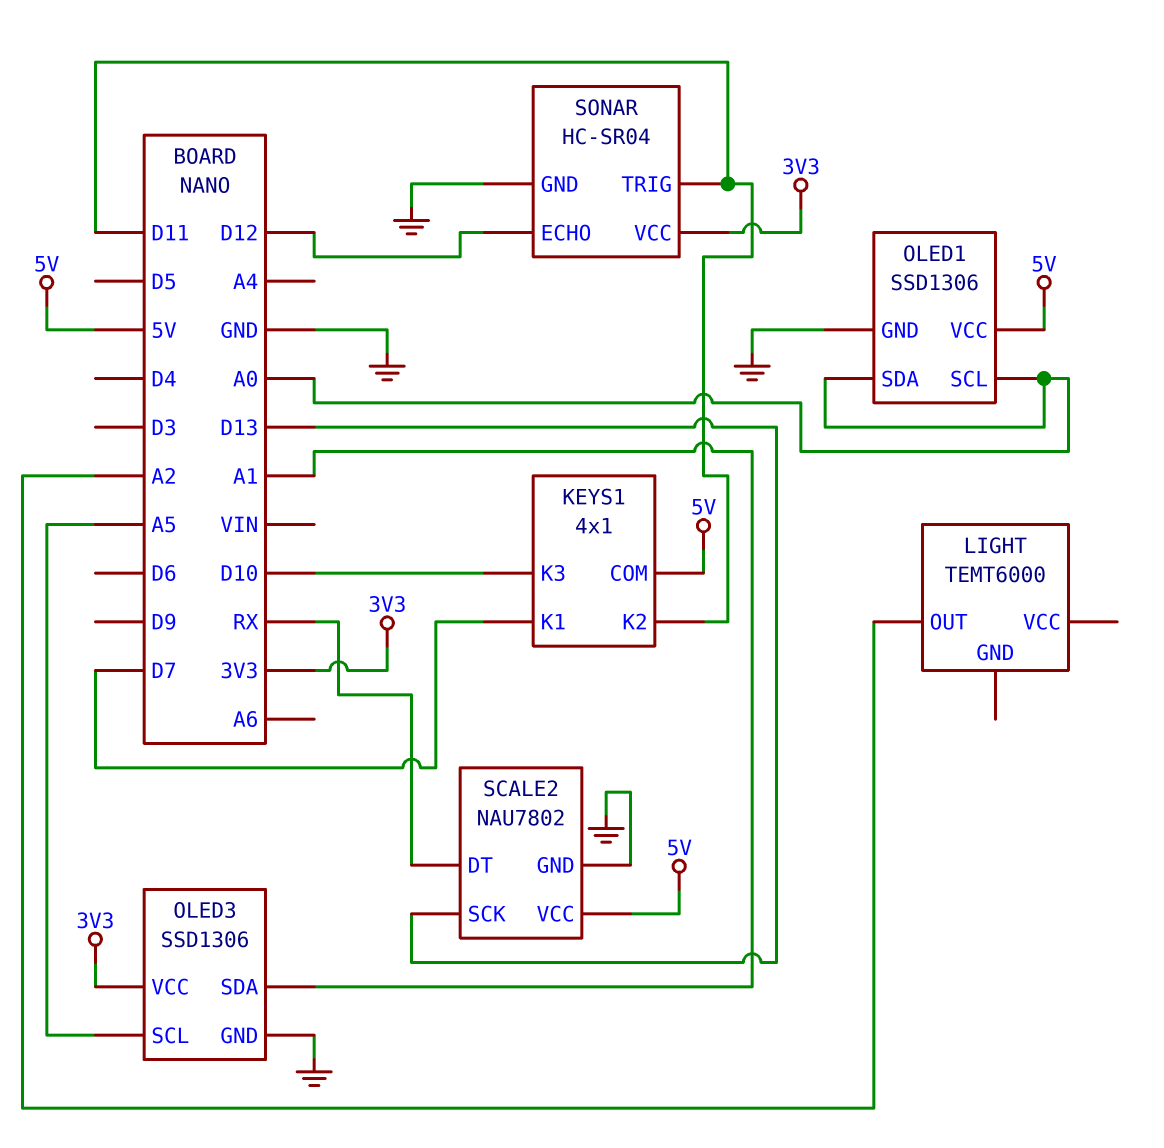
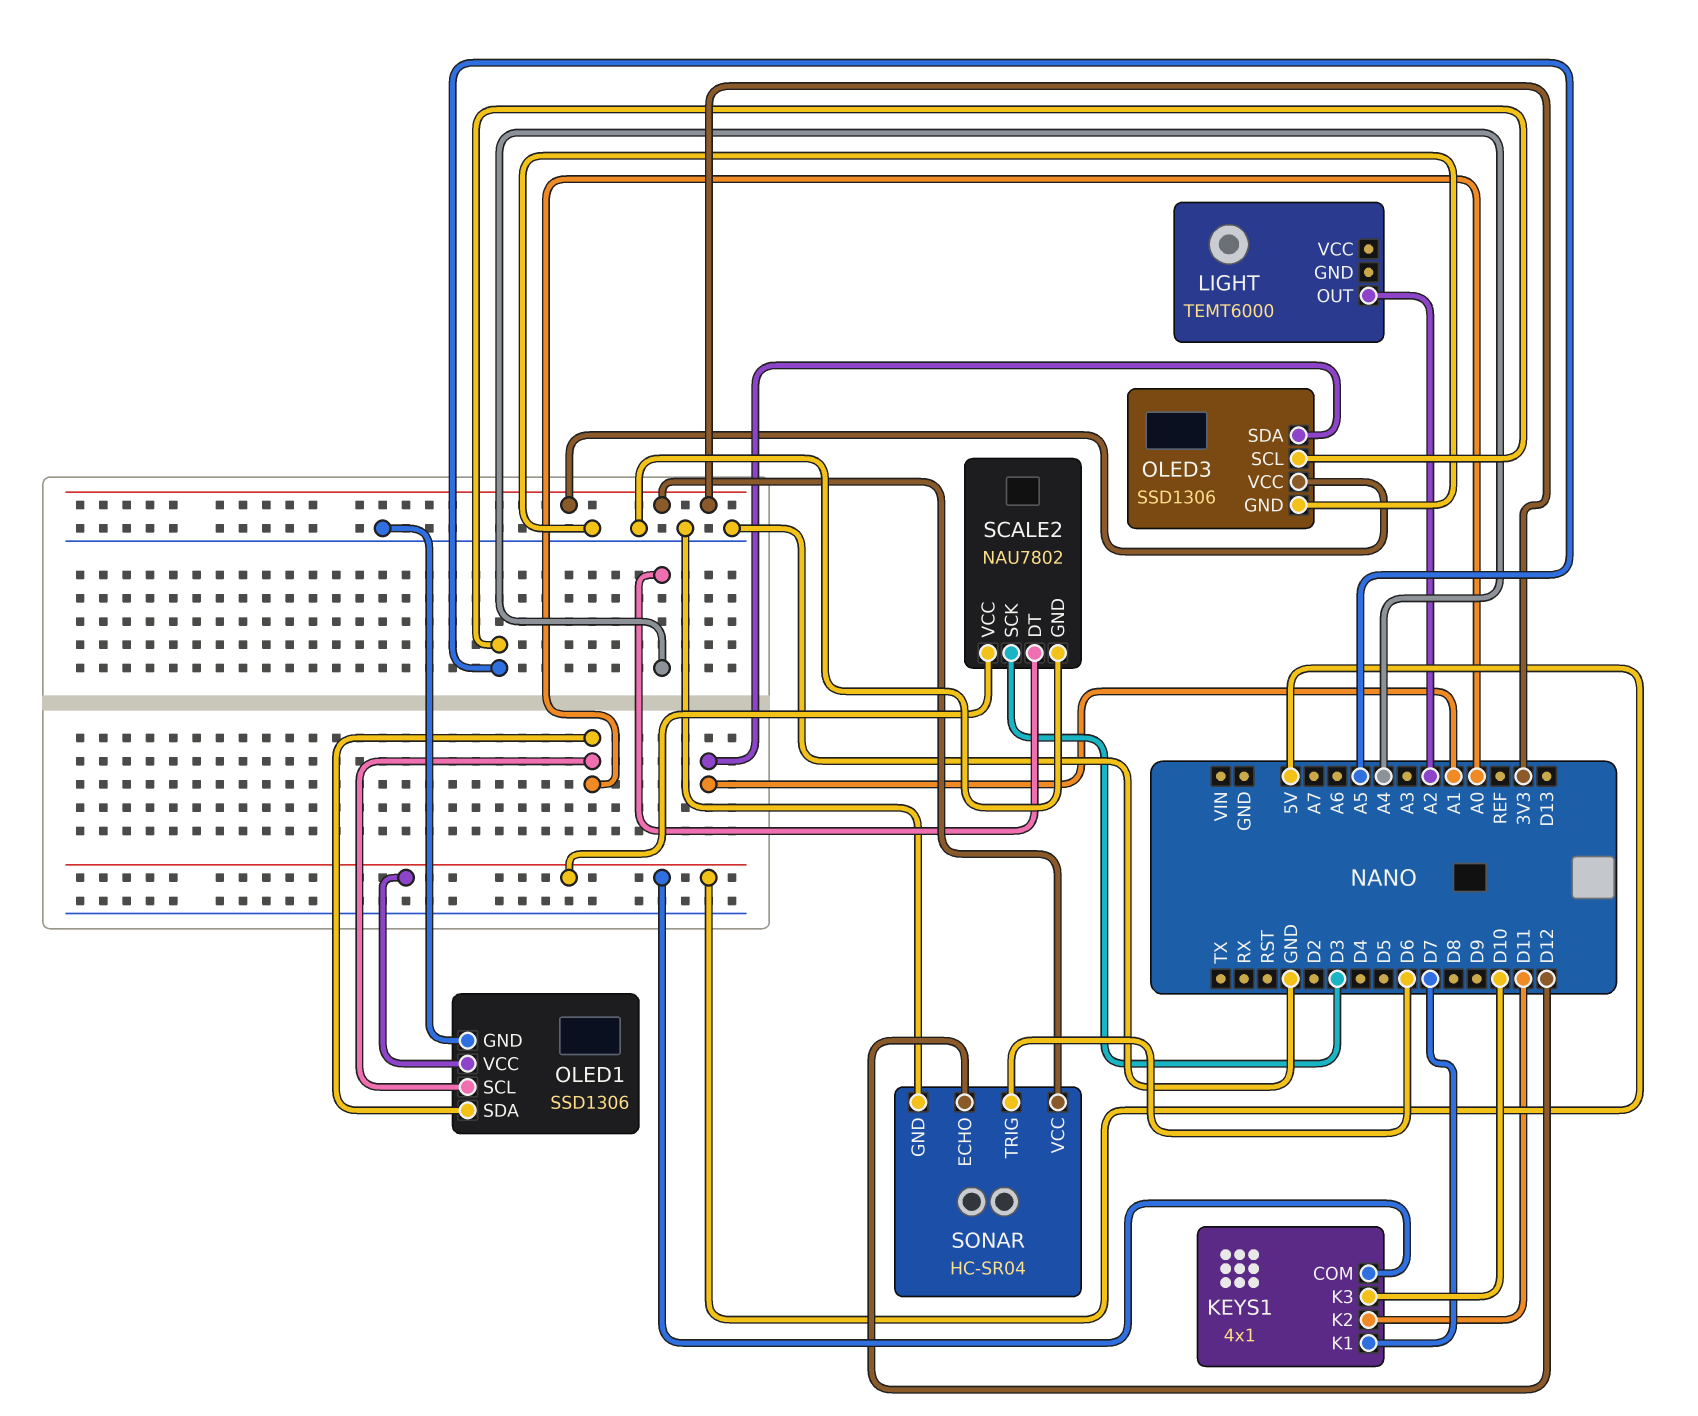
SCALE2 pin DT: RX -> A4
SCALE2 pin SCK: D13 -> D3
SONAR pin TRIG: D11 -> D6

